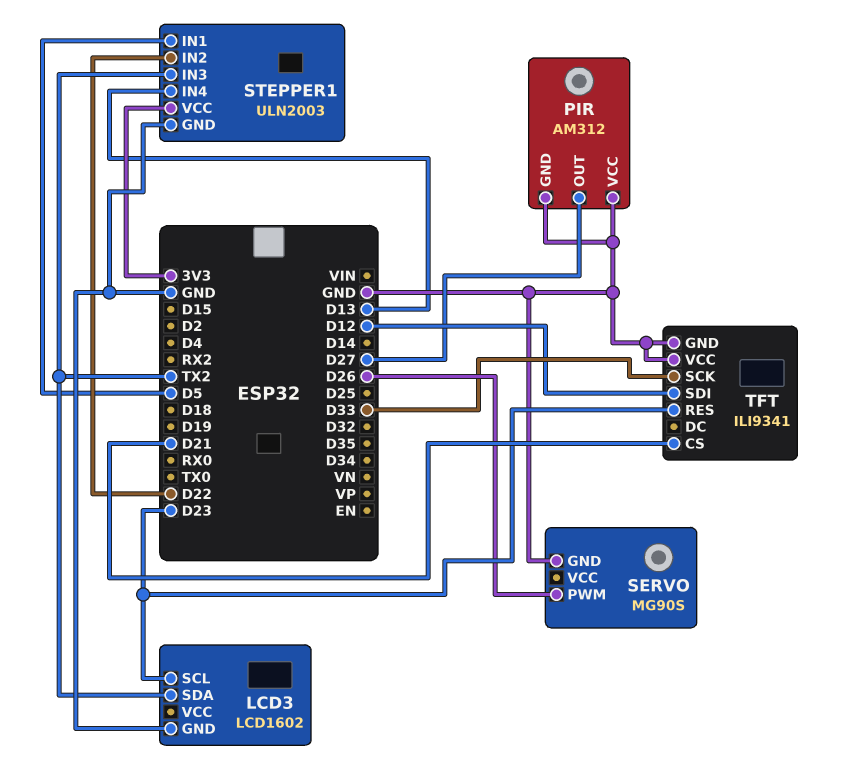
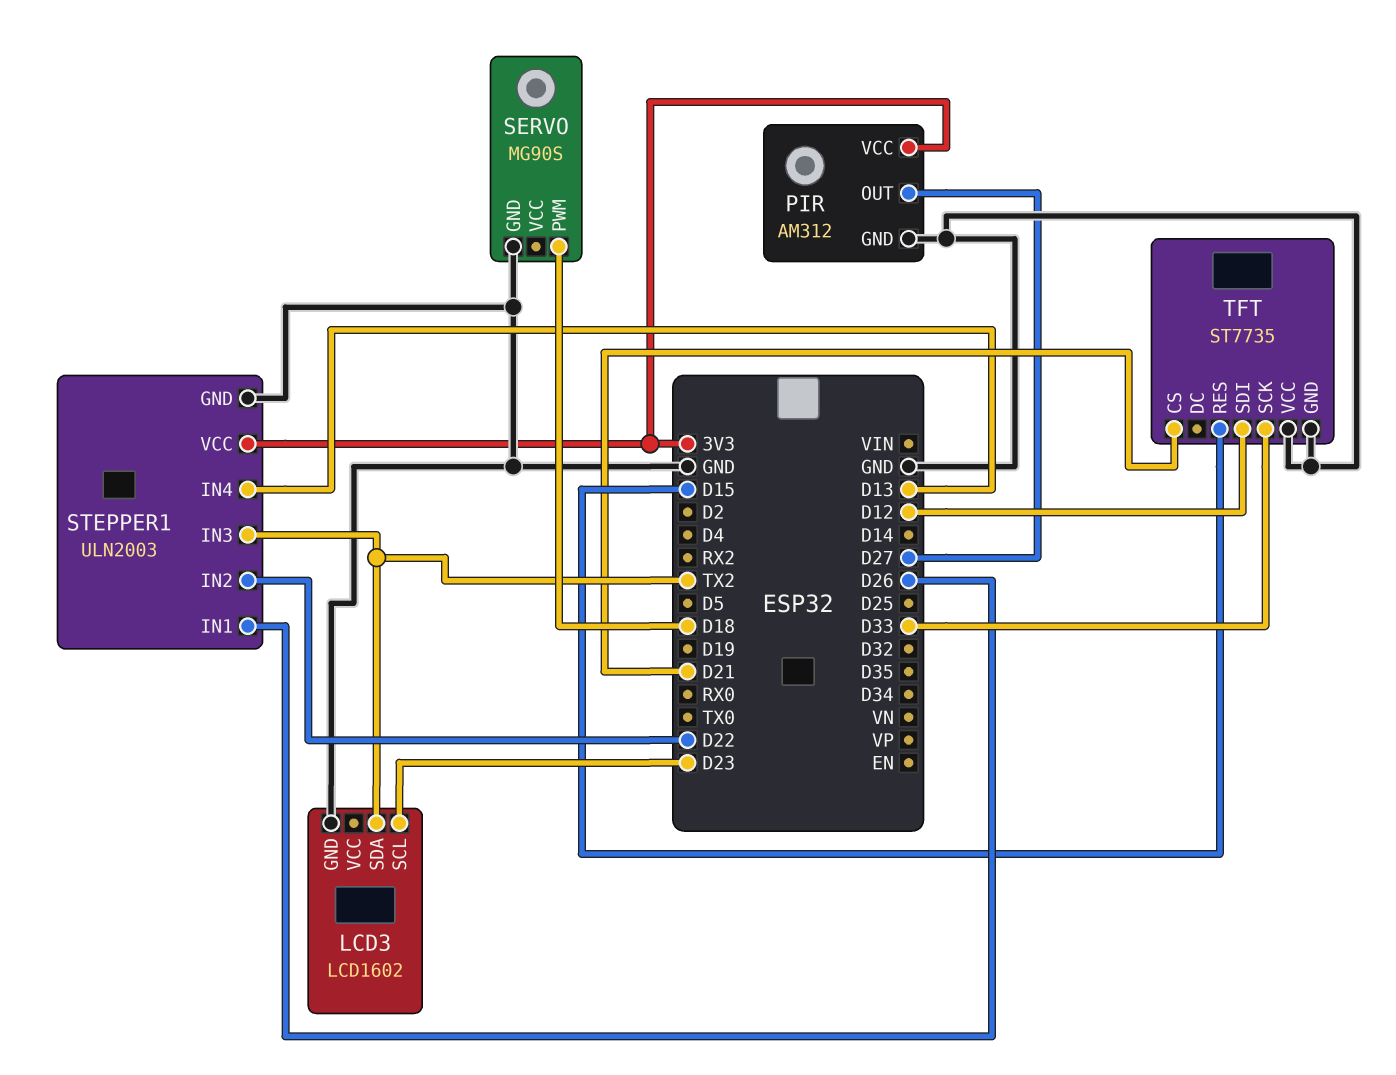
PIR pin VCC: GND -> 3V3
SERVO pin PWM: D26 -> D18
STEPPER1 pin IN1: D5 -> D26
TFT: ILI9341 -> ST7735
TFT pin RES: D23 -> D15

